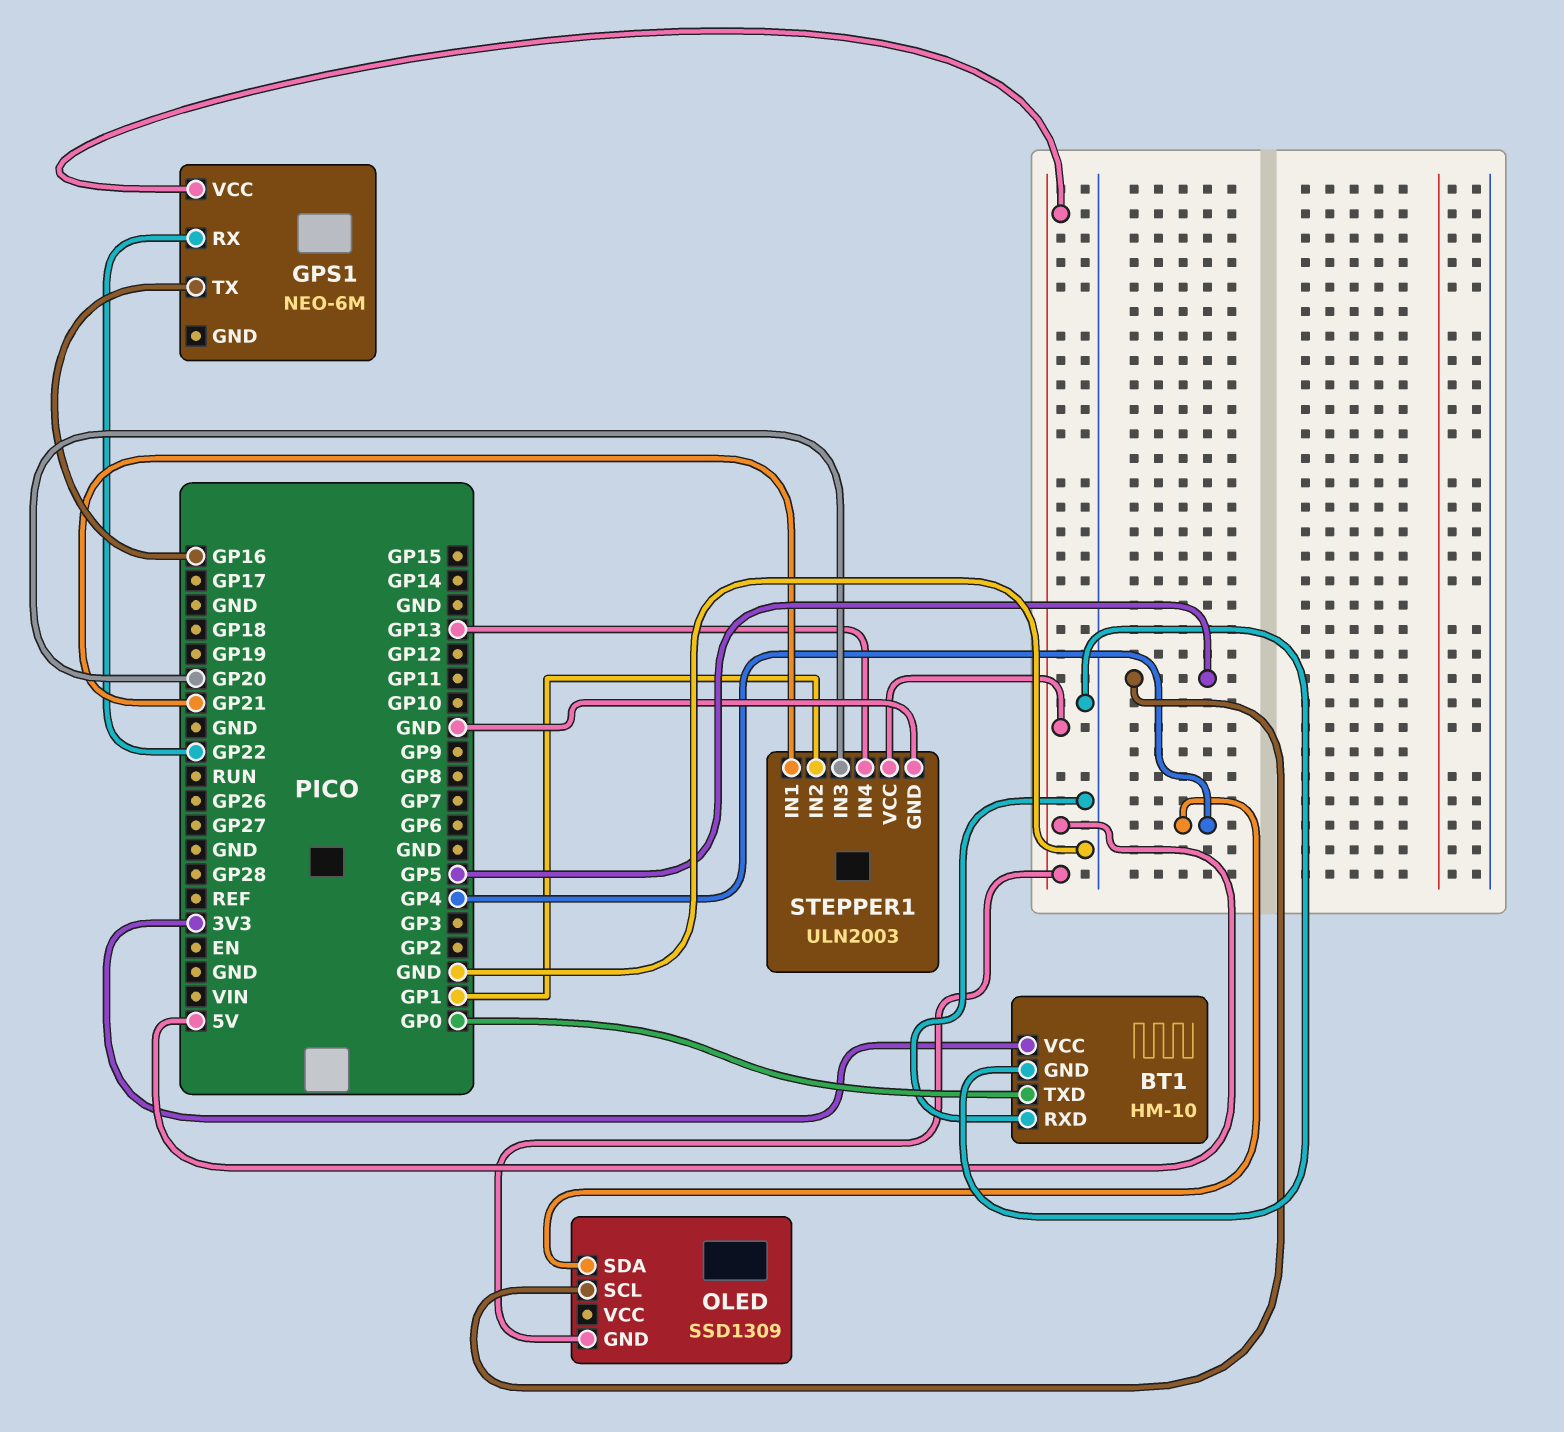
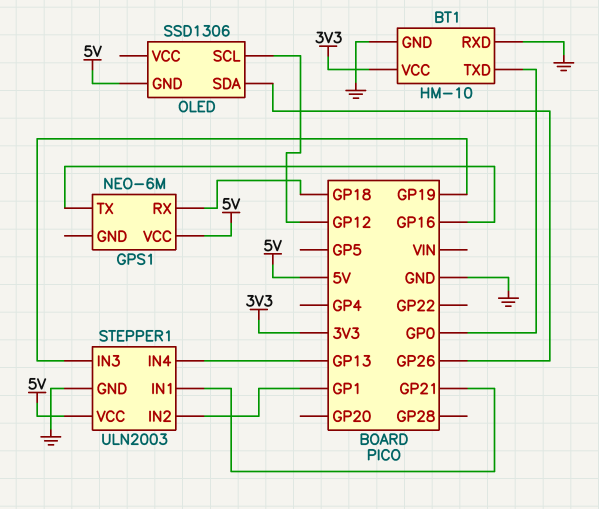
GPS1 pin RX: GP22 -> GP18
OLED: SSD1309 -> SSD1306
OLED pin SCL: GP5 -> GP12
OLED pin SDA: GP4 -> GP26
STEPPER1 pin IN3: GP20 -> GP19

